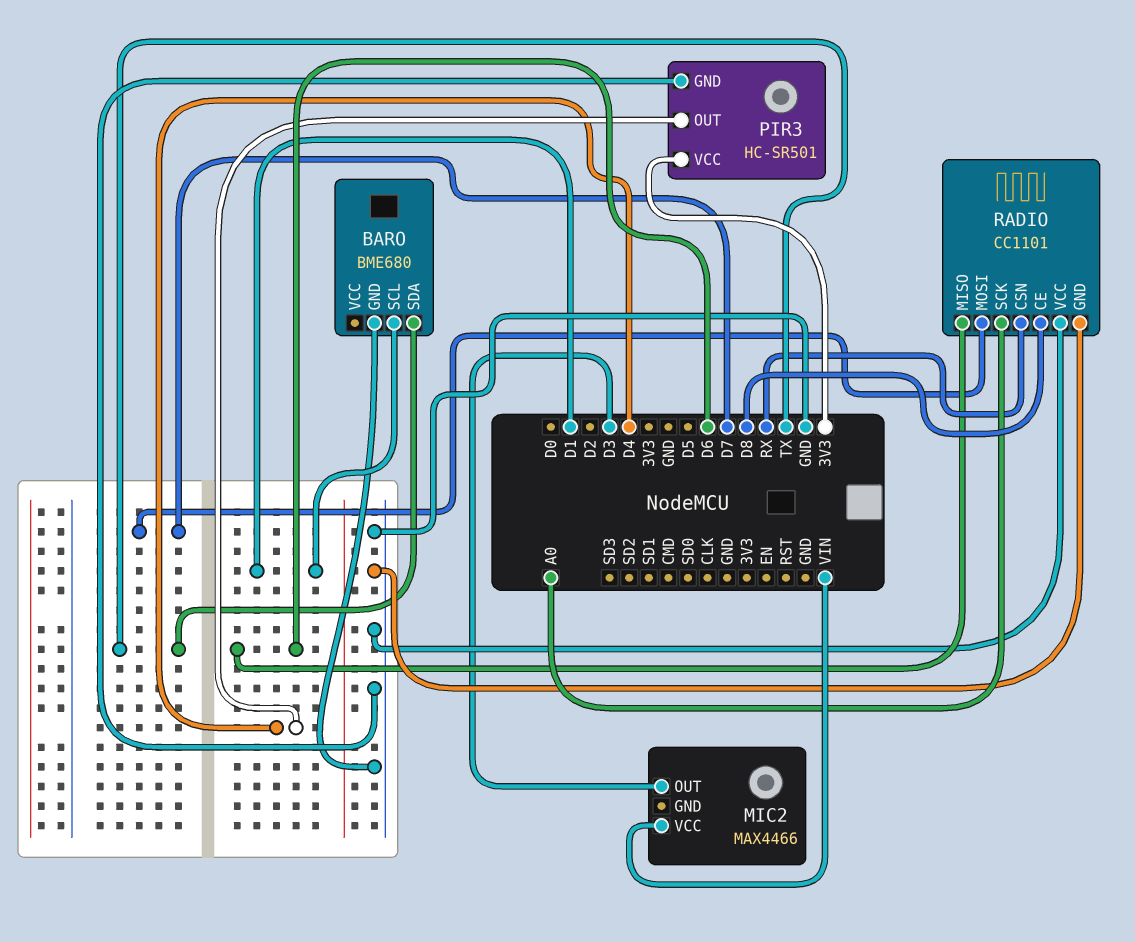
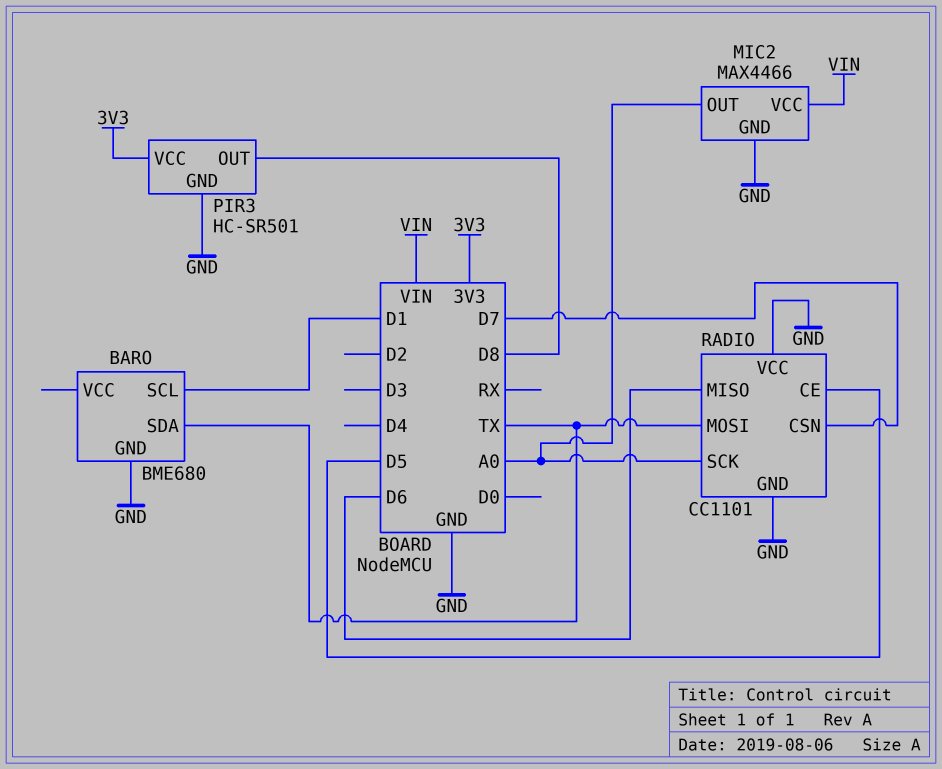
MIC2 pin GND: none -> GND
MIC2 pin OUT: D3 -> A0
PIR3 pin OUT: D4 -> D8
RADIO pin CE: D8 -> D5
RADIO pin CSN: RX -> D7
RADIO pin MOSI: D7 -> TX

